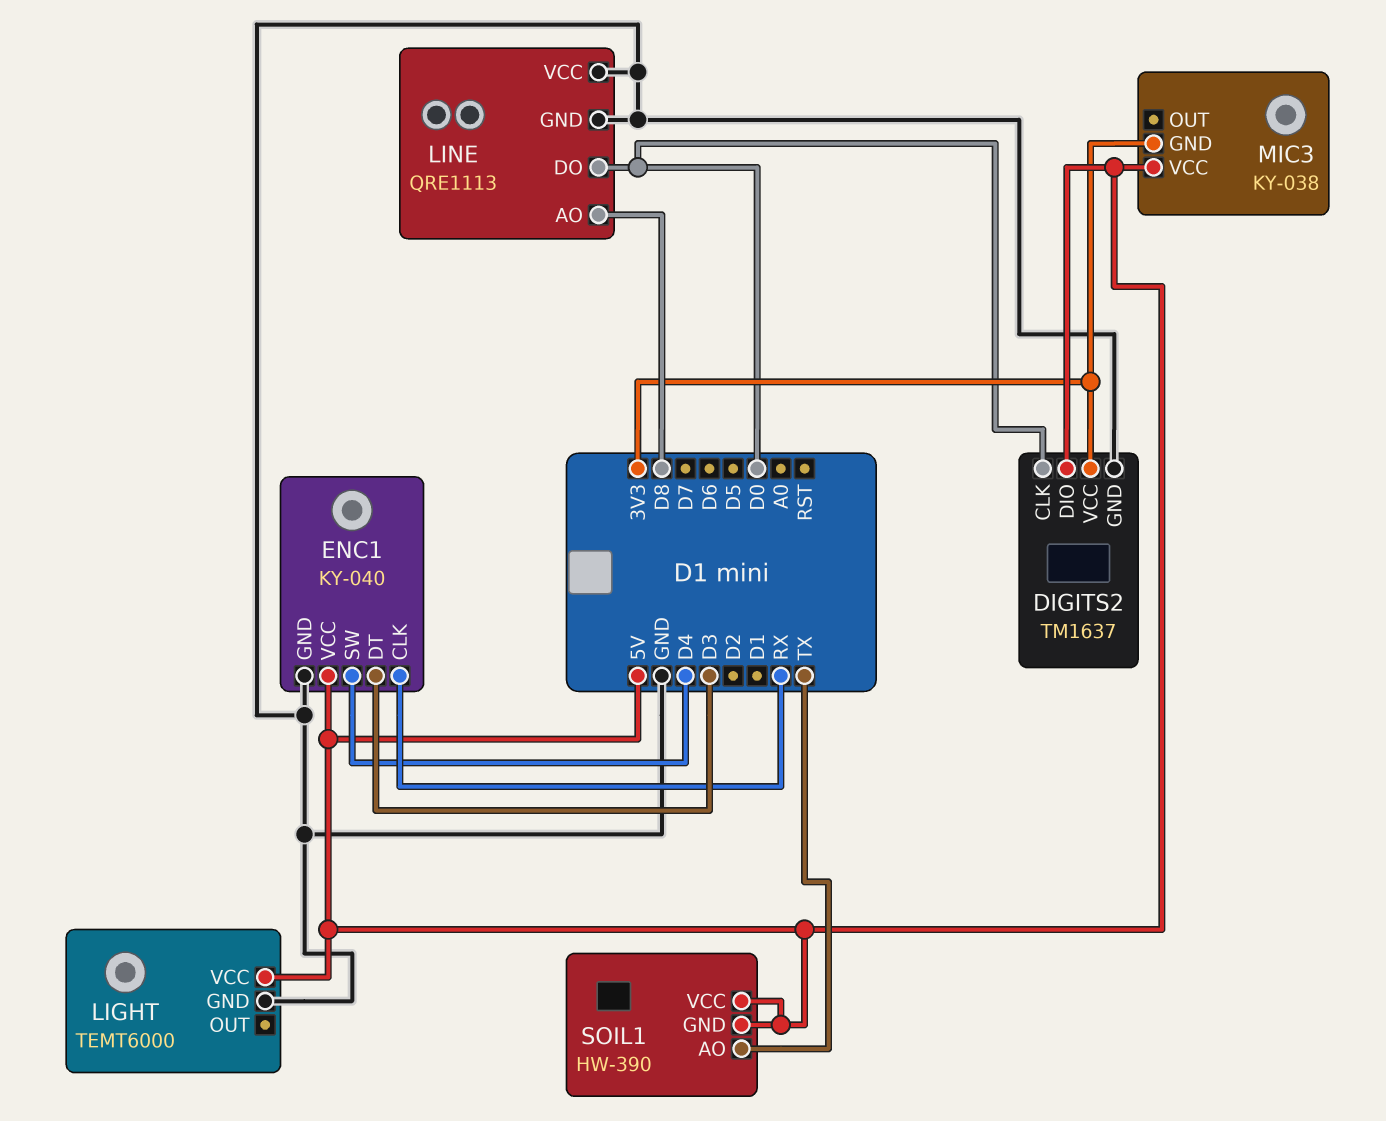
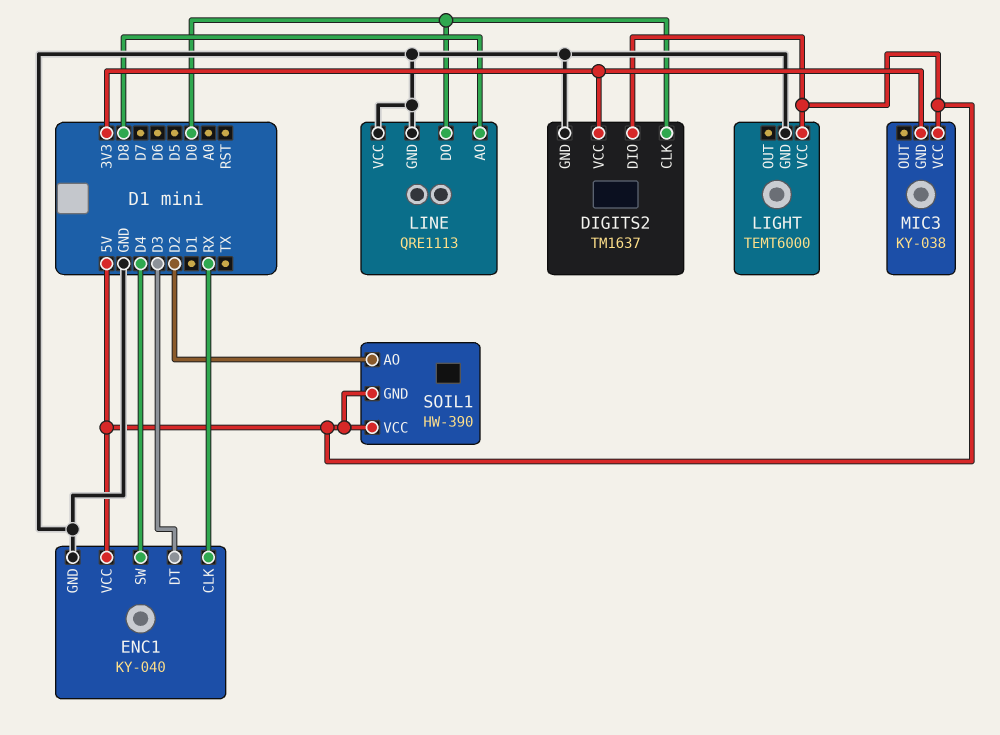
SOIL1 pin AO: TX -> D2

